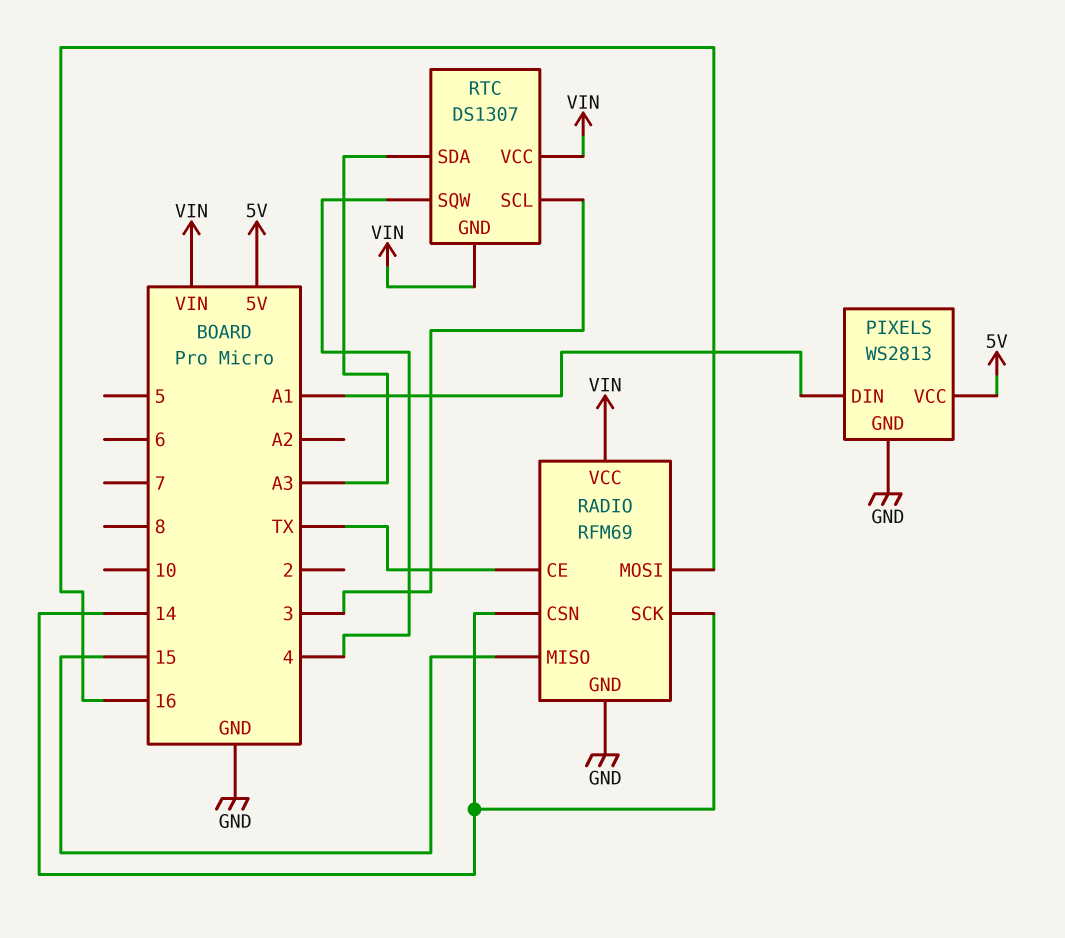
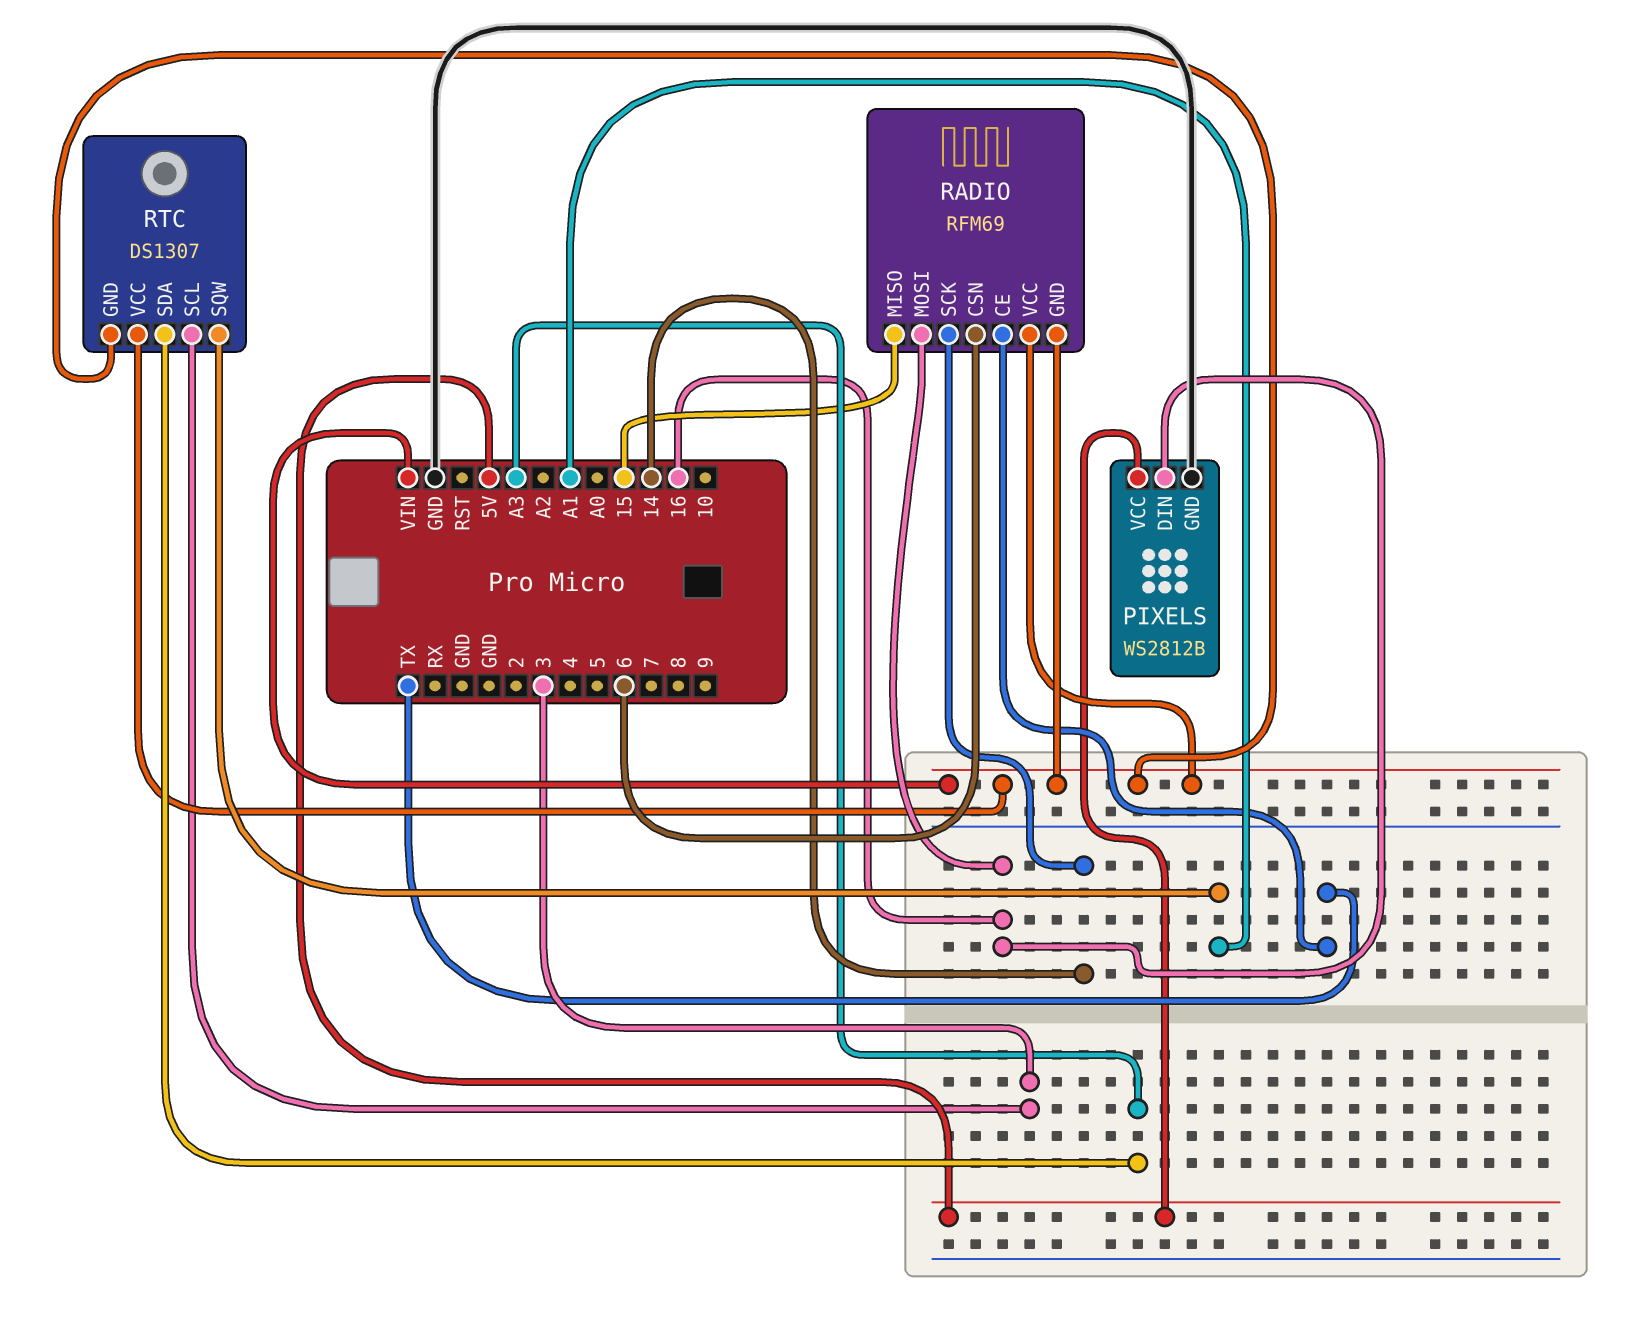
PIXELS: WS2813 -> WS2812B
PIXELS pin DIN: A1 -> 16
RADIO pin CSN: 14 -> 6
RADIO pin GND: GND -> VIN
RTC pin SQW: 4 -> A1

